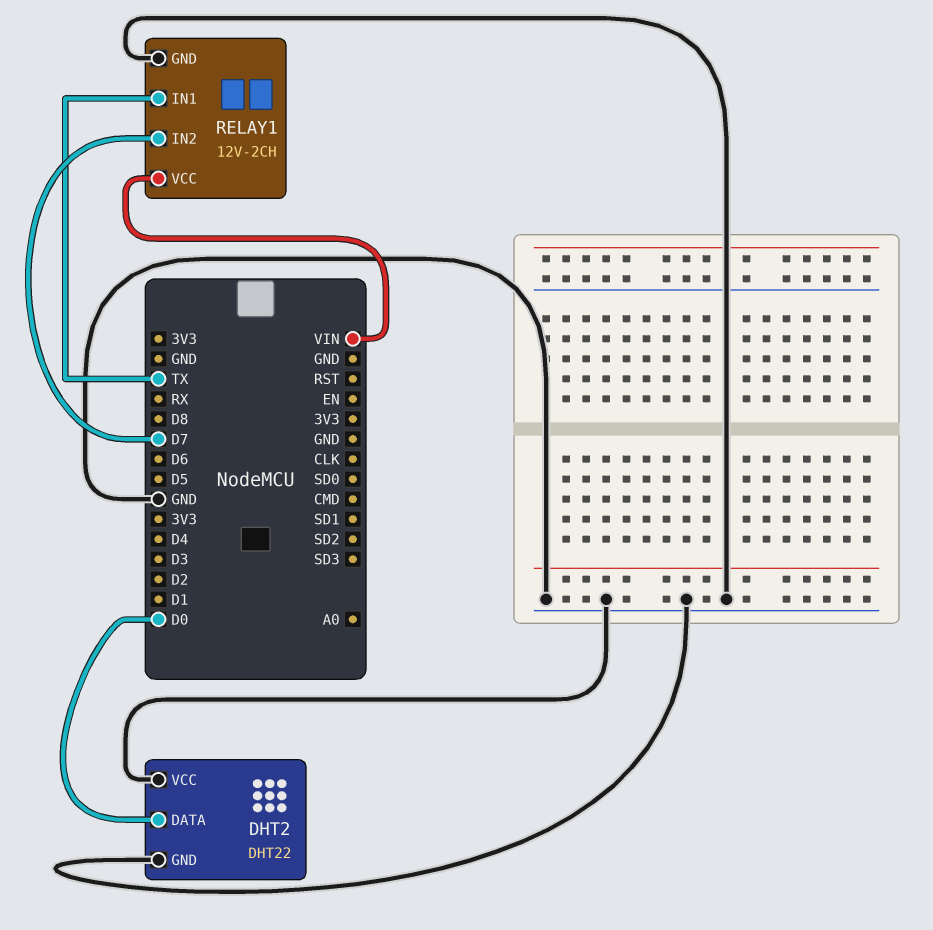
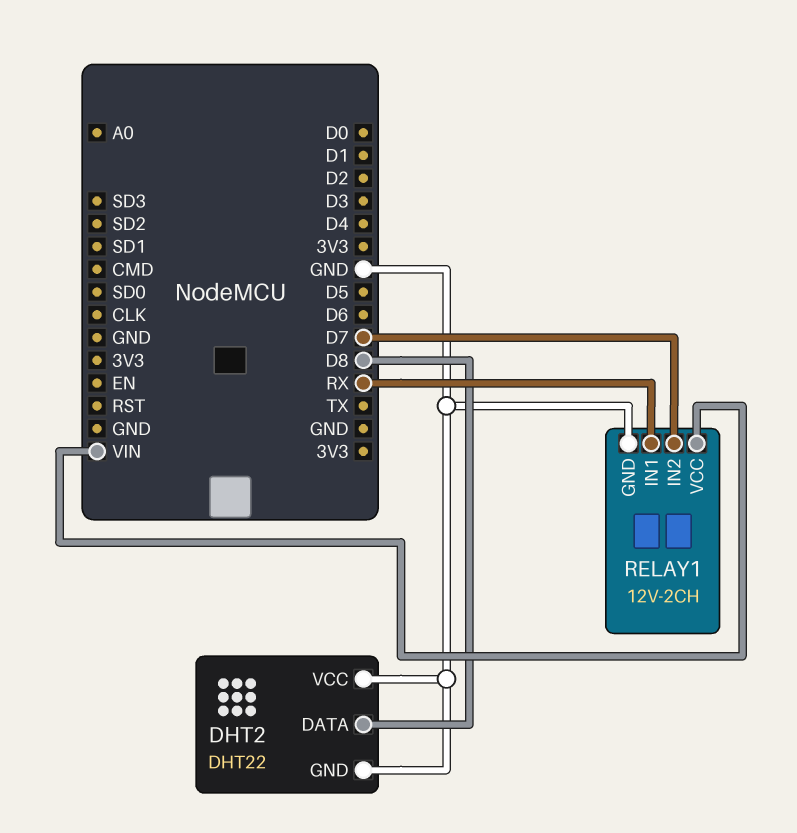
DHT2 pin DATA: D0 -> D8
RELAY1 pin IN1: TX -> RX

